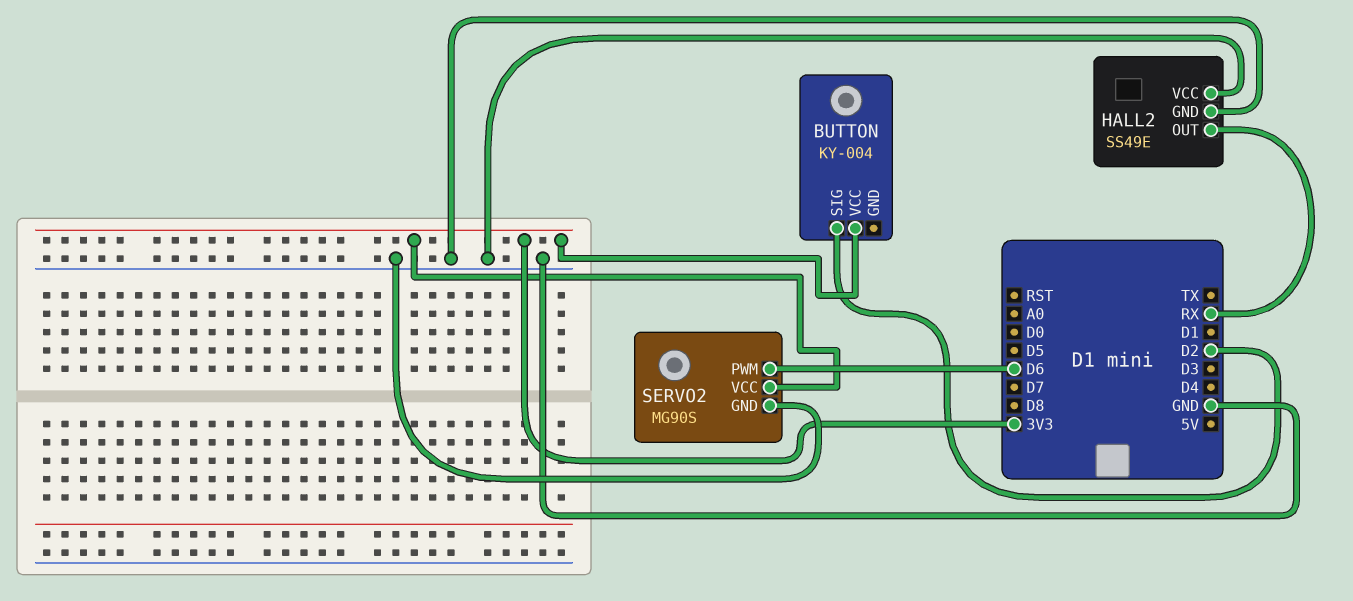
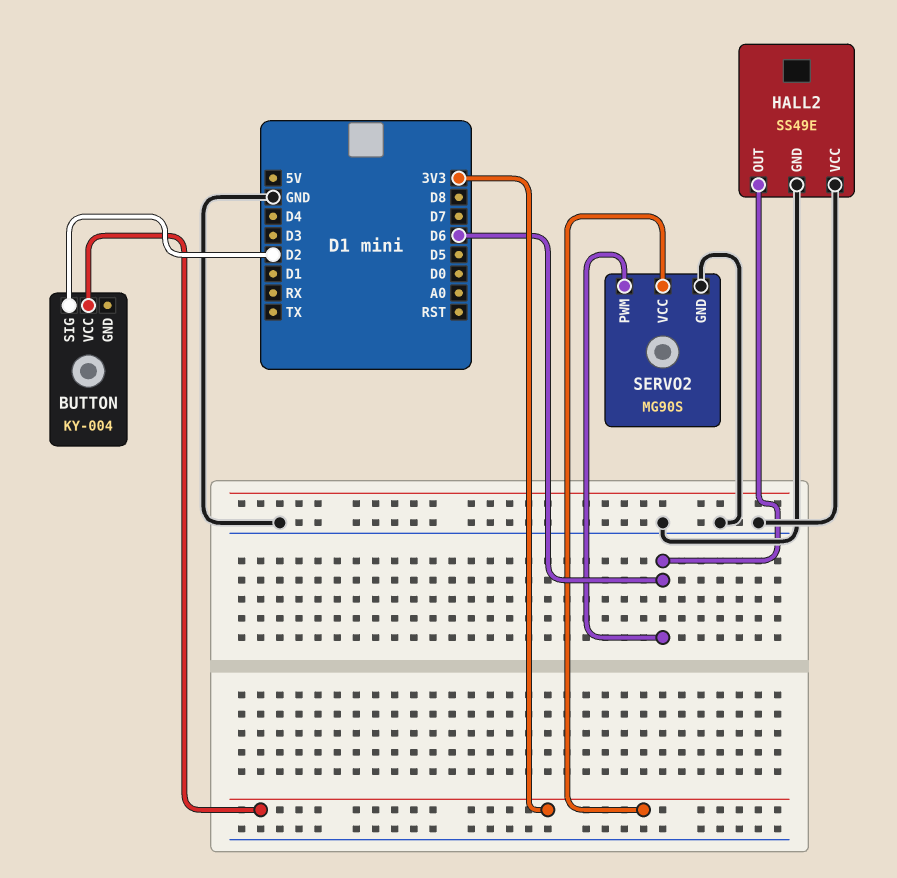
HALL2 pin OUT: RX -> D6

